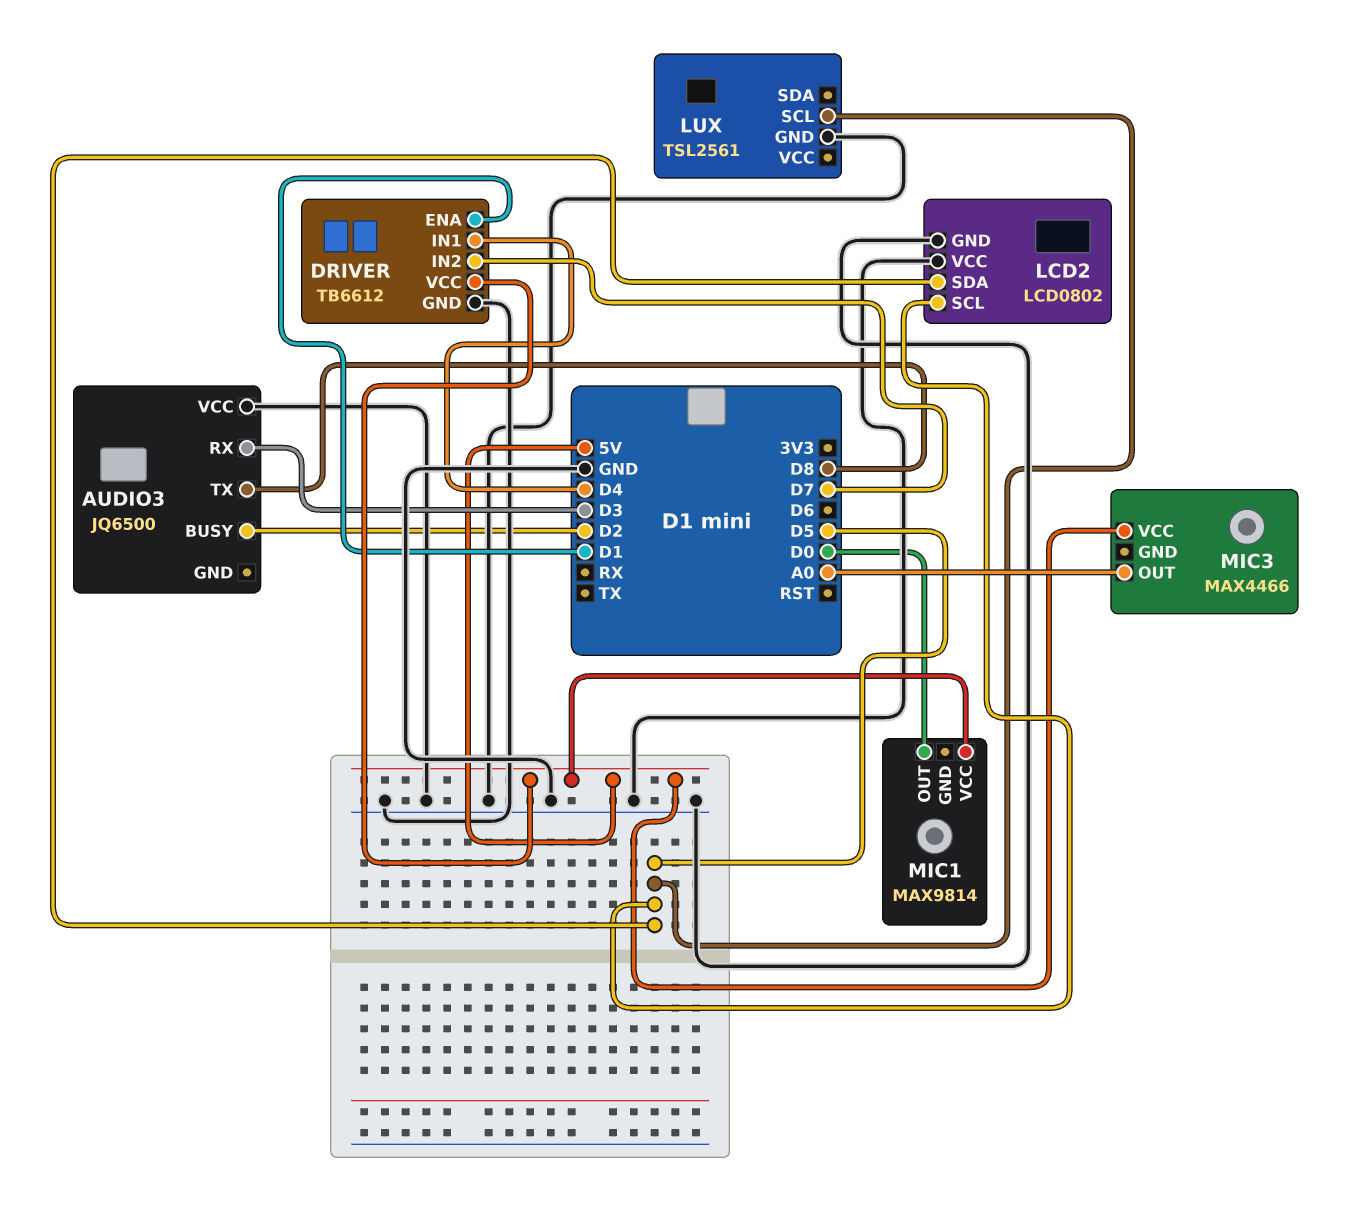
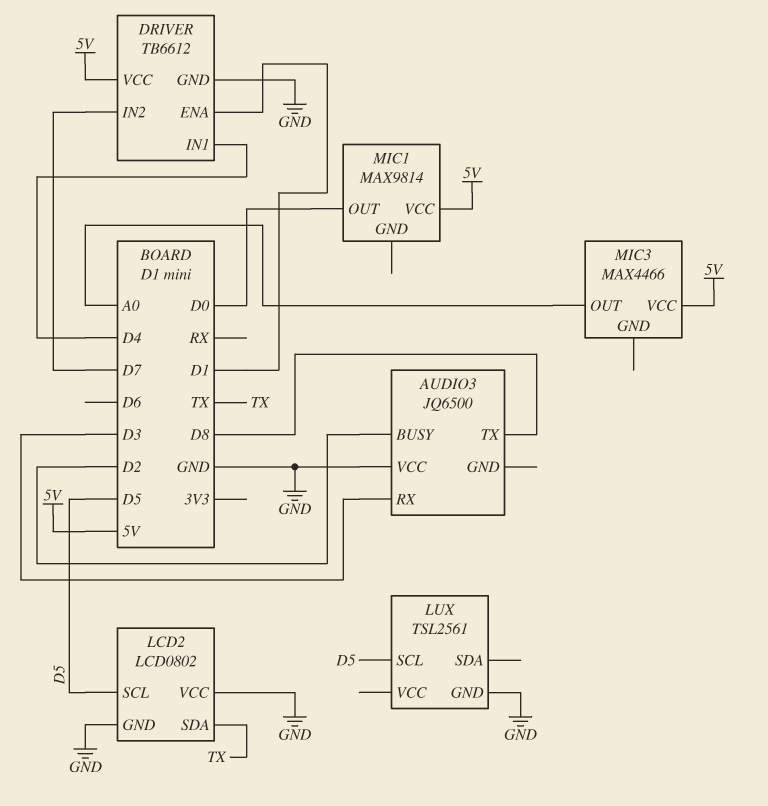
LCD2 pin SDA: D5 -> TX

